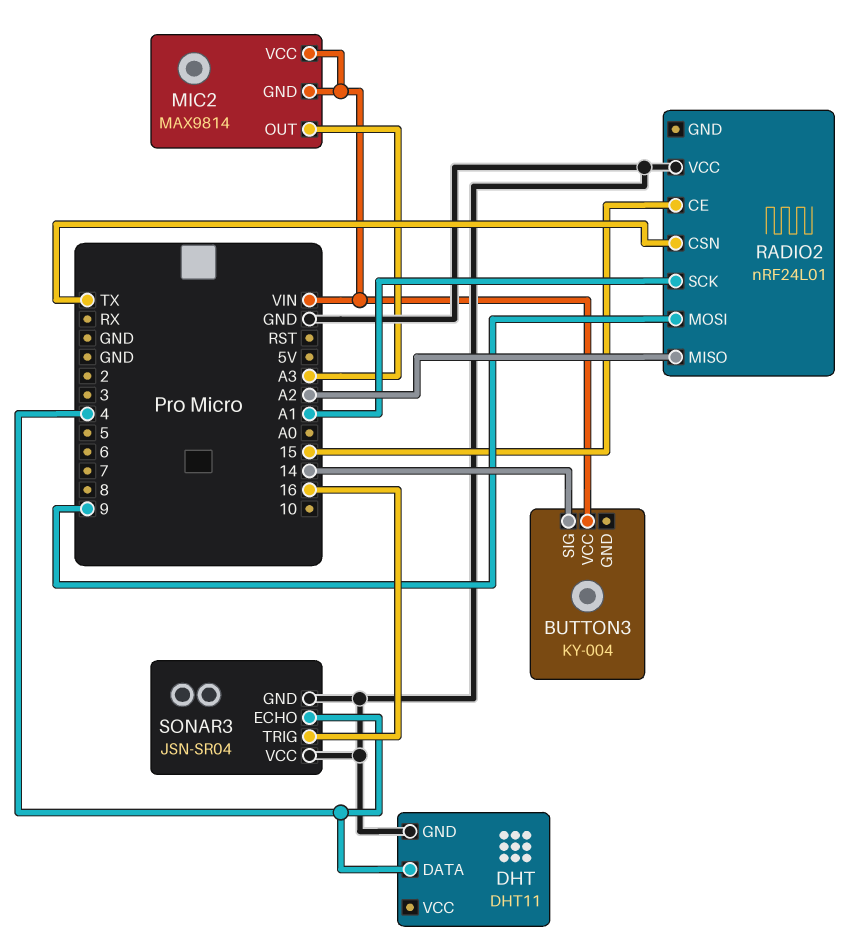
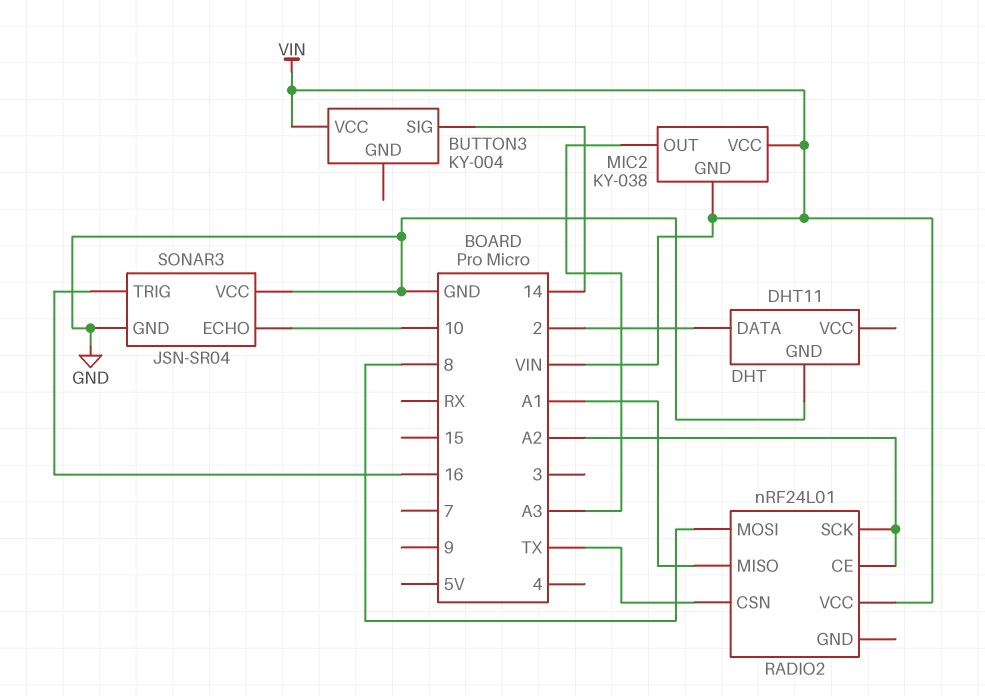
DHT pin DATA: 4 -> 2
MIC2: MAX9814 -> KY-038
RADIO2 pin CE: 15 -> A2
RADIO2 pin MISO: A2 -> A1
RADIO2 pin MOSI: 9 -> 8
RADIO2 pin SCK: A1 -> A2
RADIO2 pin VCC: GND -> VIN
SONAR3 pin ECHO: 4 -> 10

